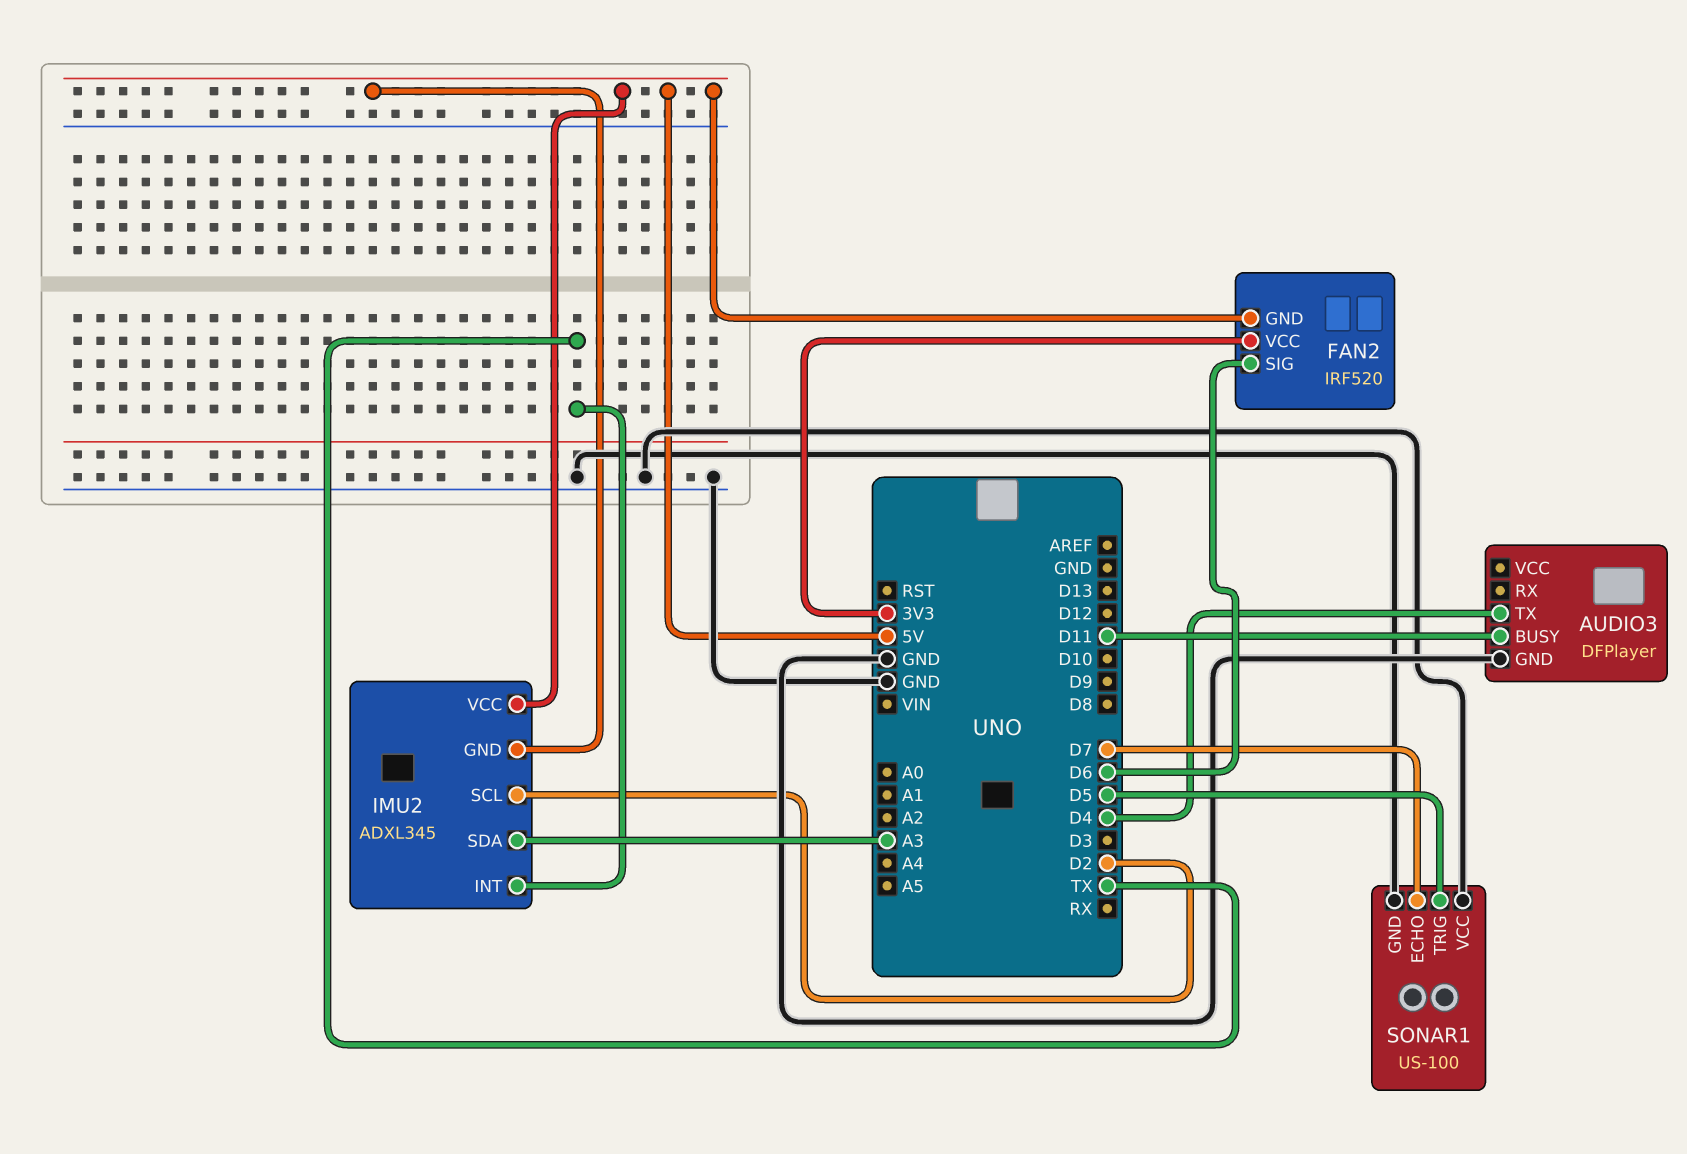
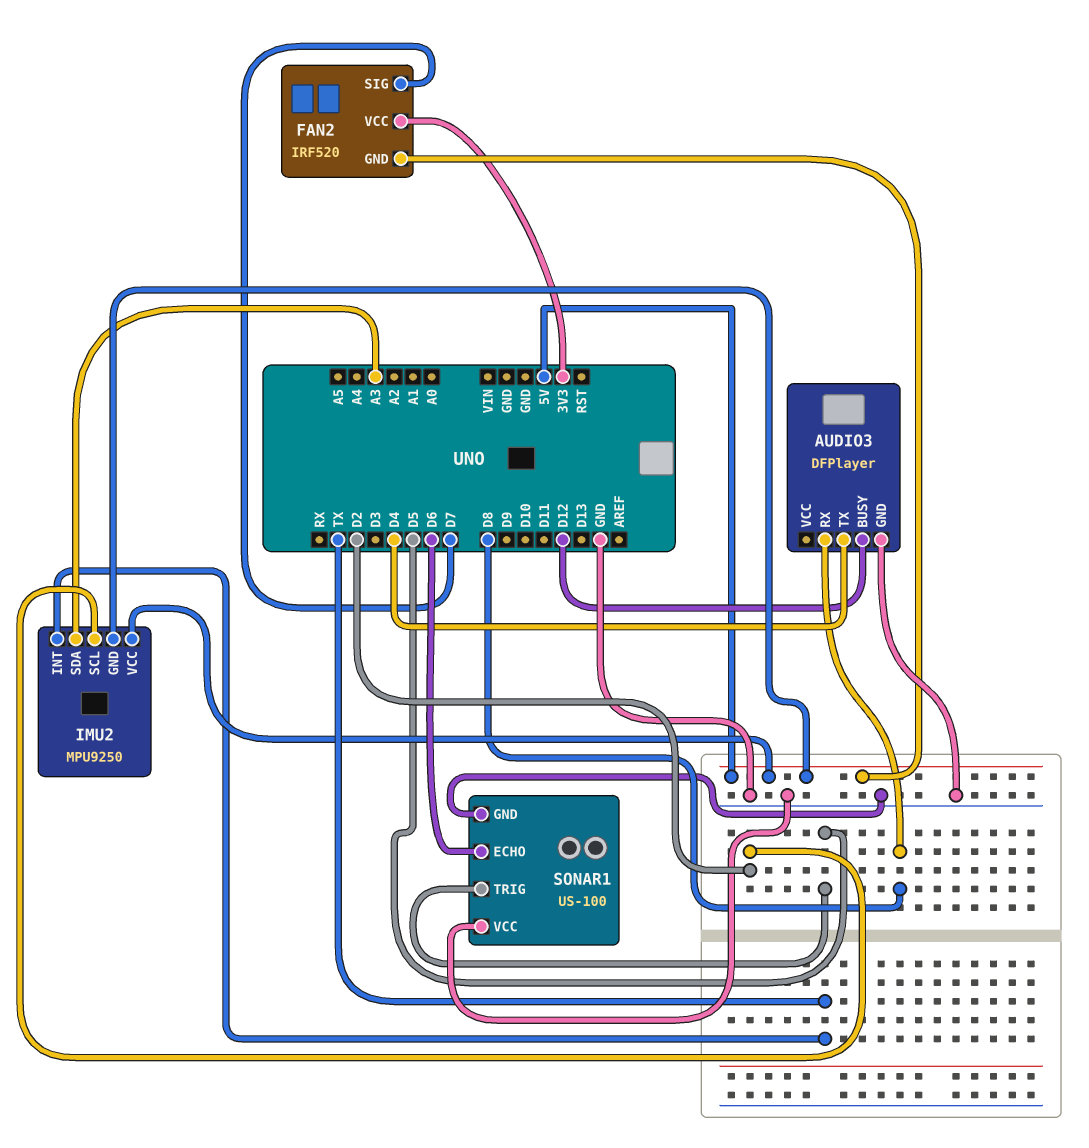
AUDIO3 pin BUSY: D11 -> D12
AUDIO3 pin RX: none -> D8
FAN2 pin SIG: D6 -> D7
IMU2: ADXL345 -> MPU9250
SONAR1 pin ECHO: D7 -> D6

